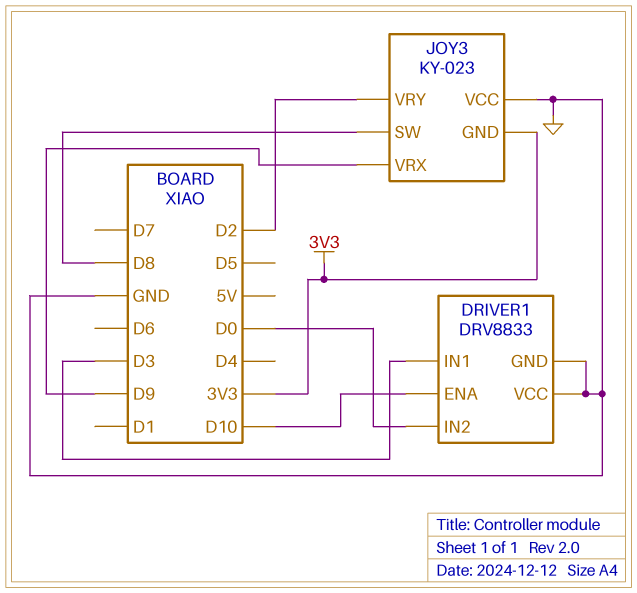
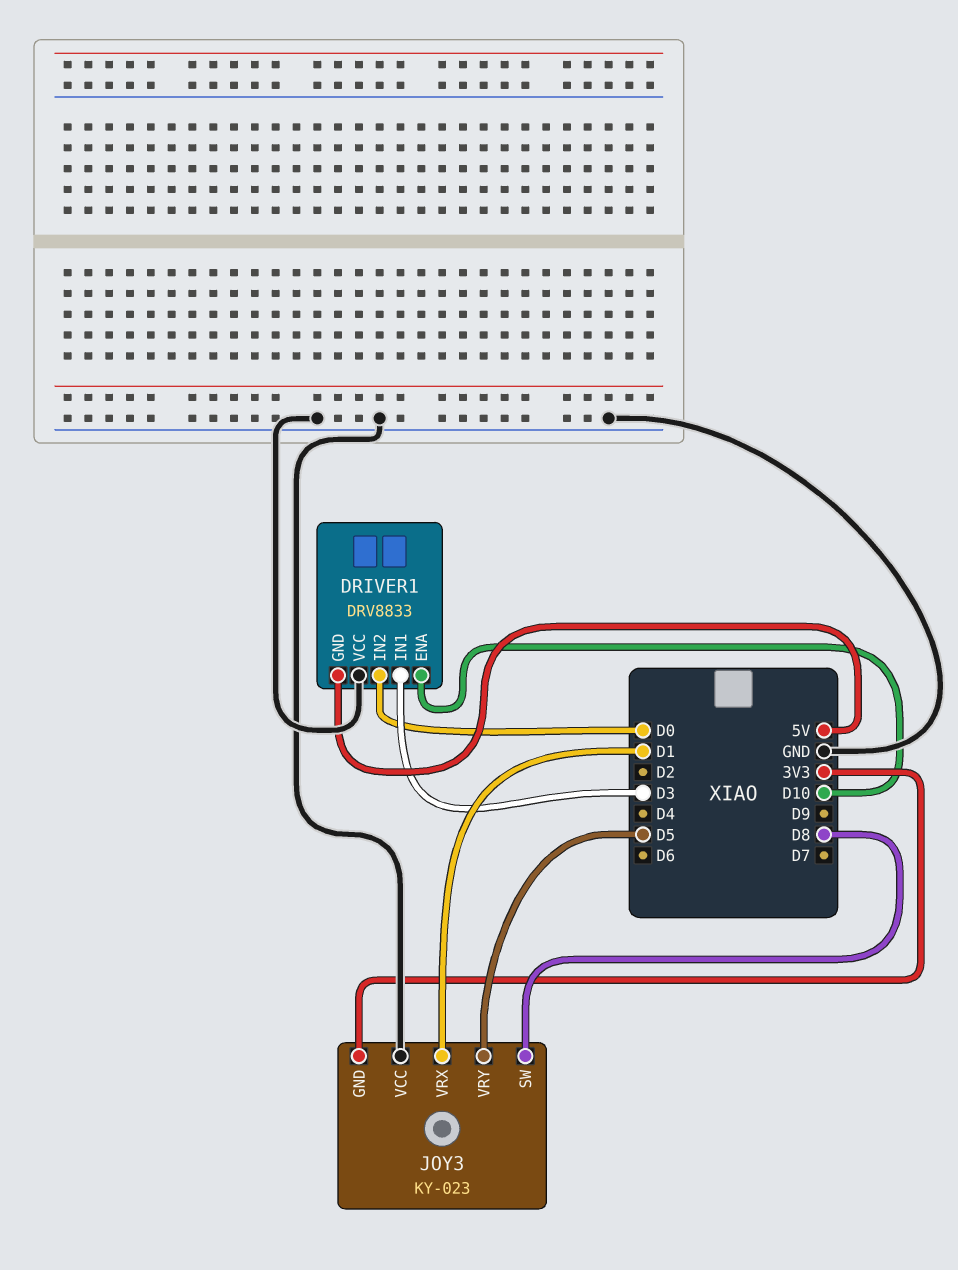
DRIVER1 pin GND: GND -> 5V
JOY3 pin VRX: D9 -> D1
JOY3 pin VRY: D2 -> D5

